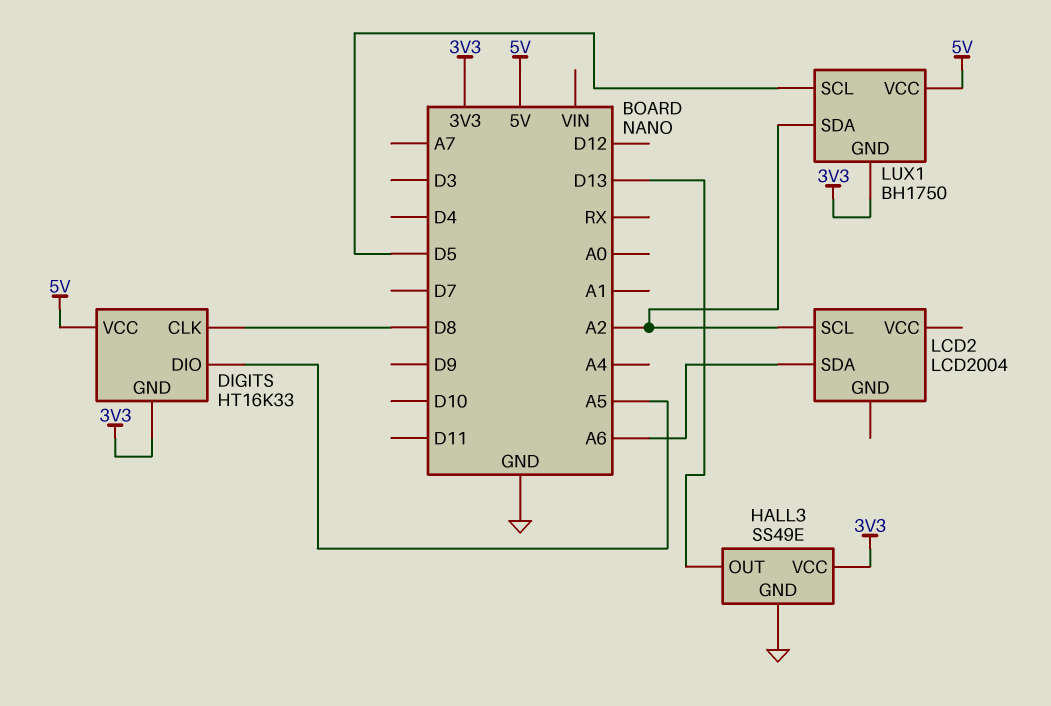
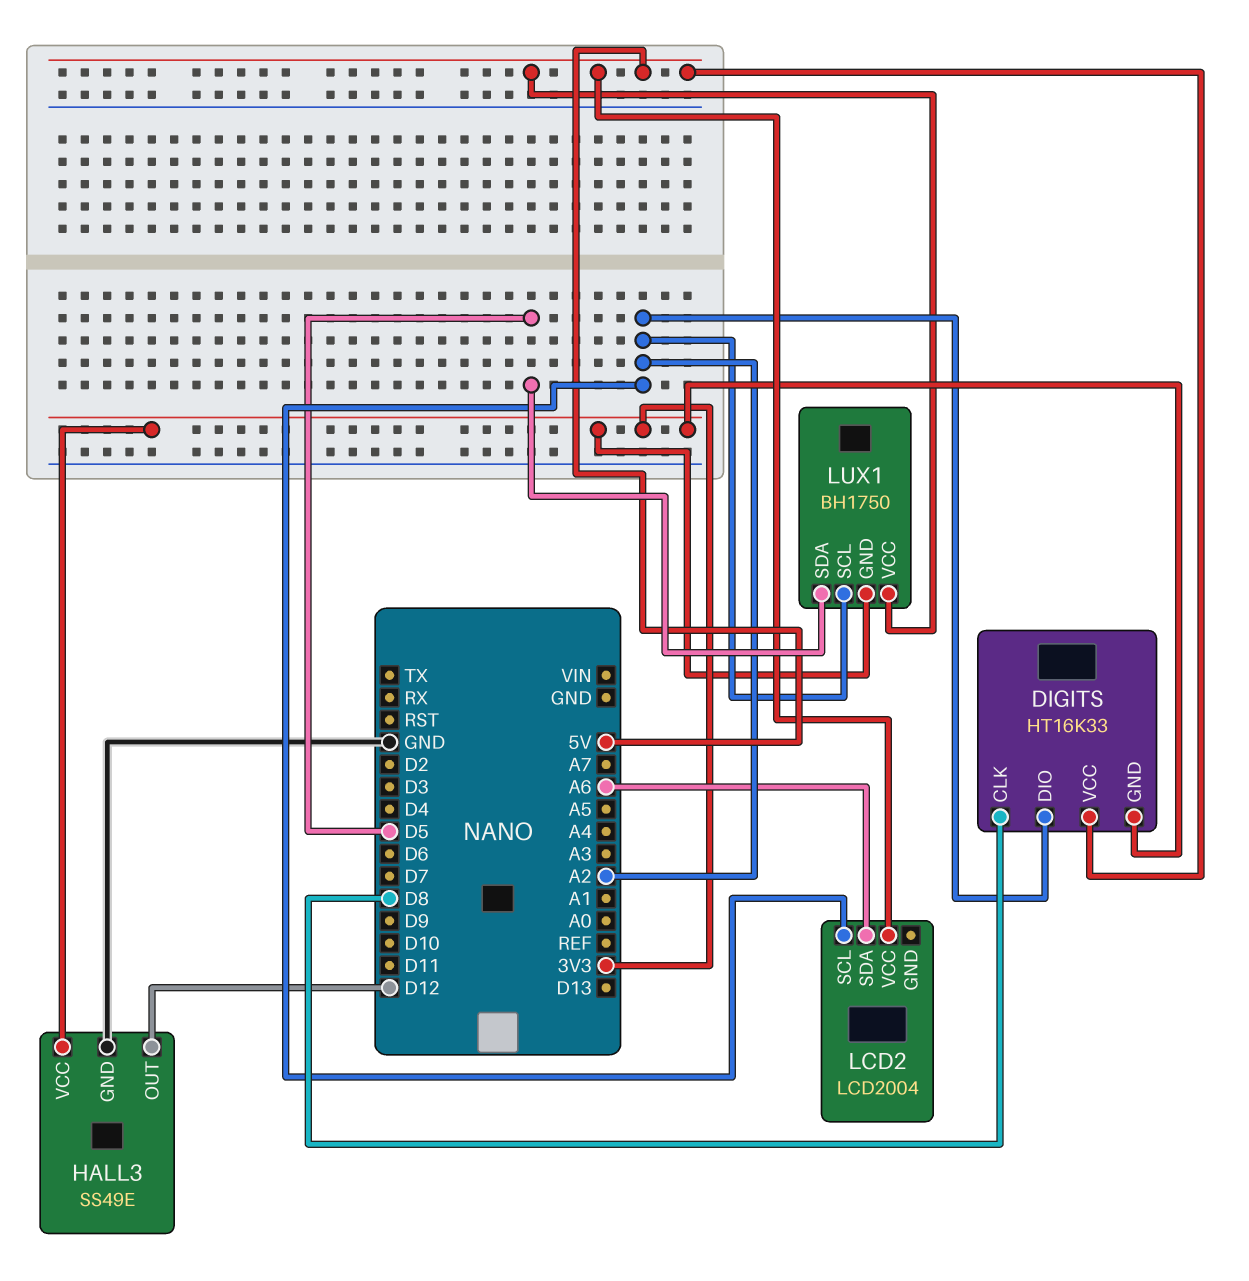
DIGITS pin DIO: A5 -> A2
HALL3 pin OUT: D13 -> D12
LCD2 pin VCC: none -> 5V
LUX1 pin SCL: D5 -> A2
LUX1 pin SDA: A2 -> D5

